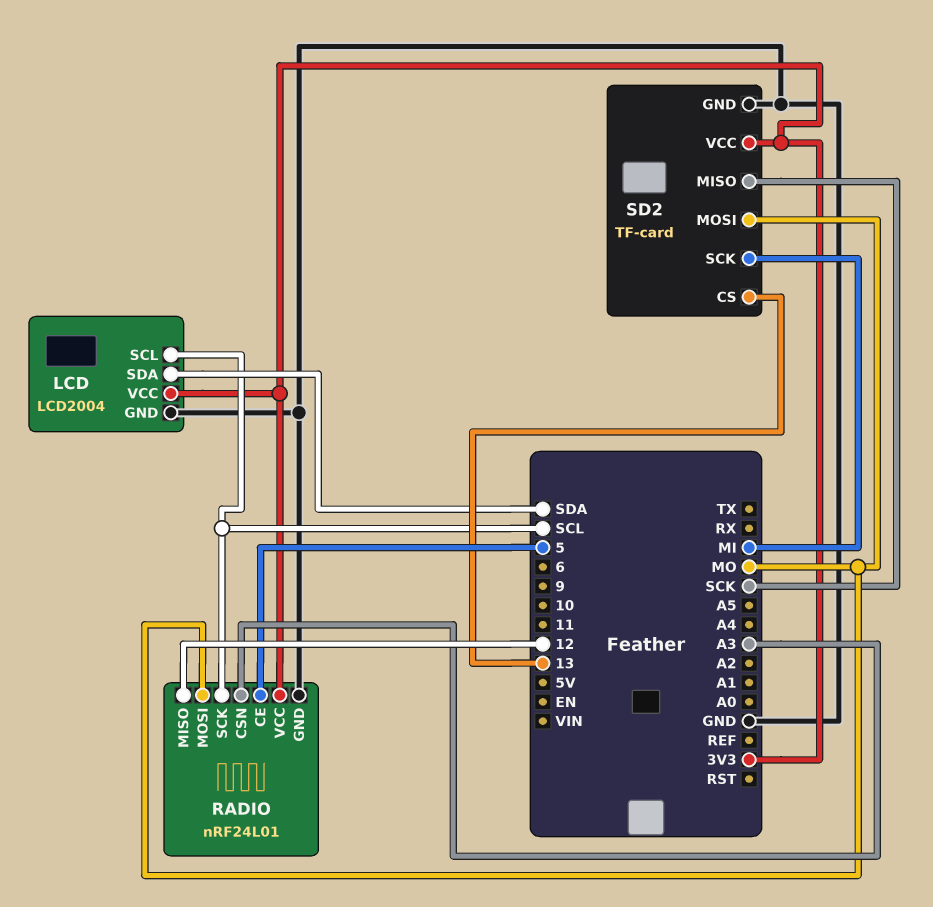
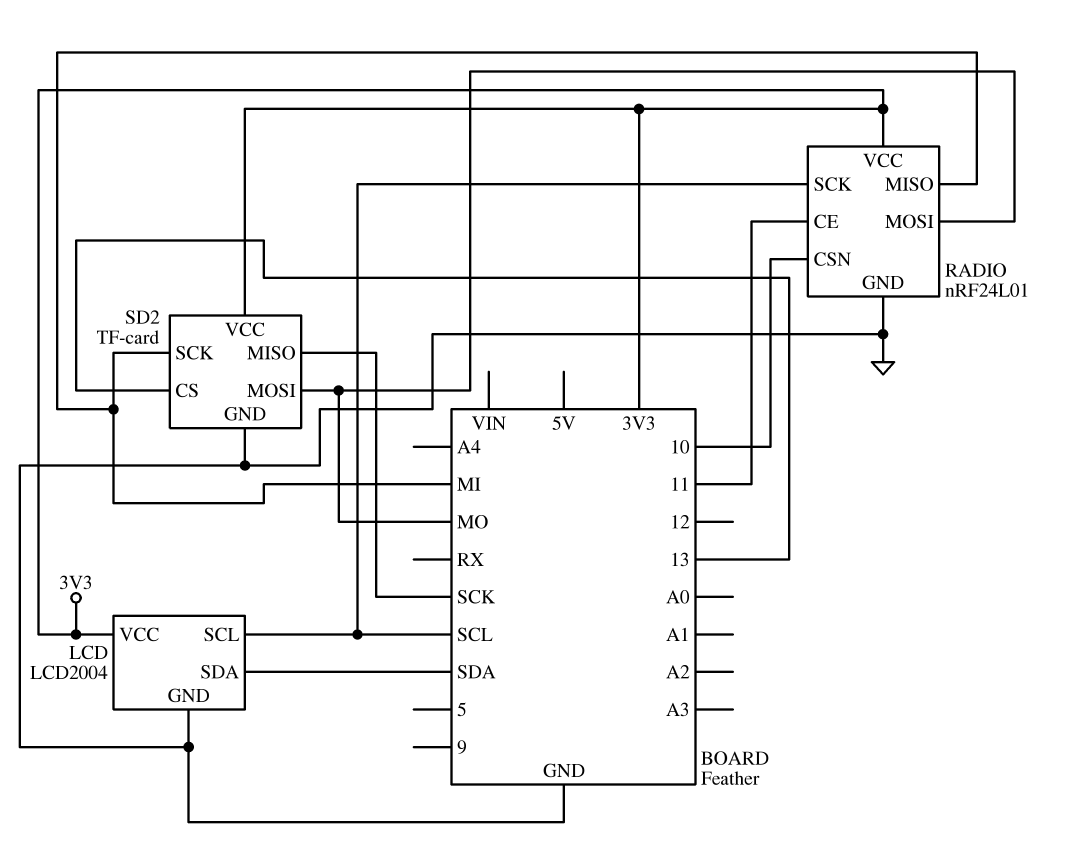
RADIO pin CE: 5 -> 11
RADIO pin CSN: A3 -> 10
RADIO pin MISO: 12 -> MI

